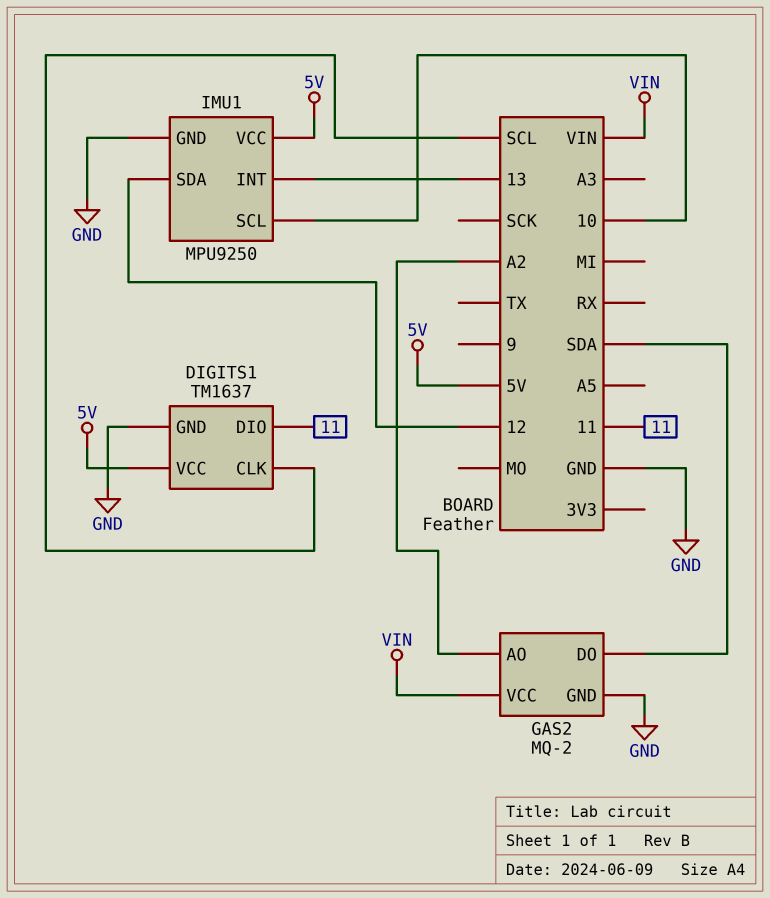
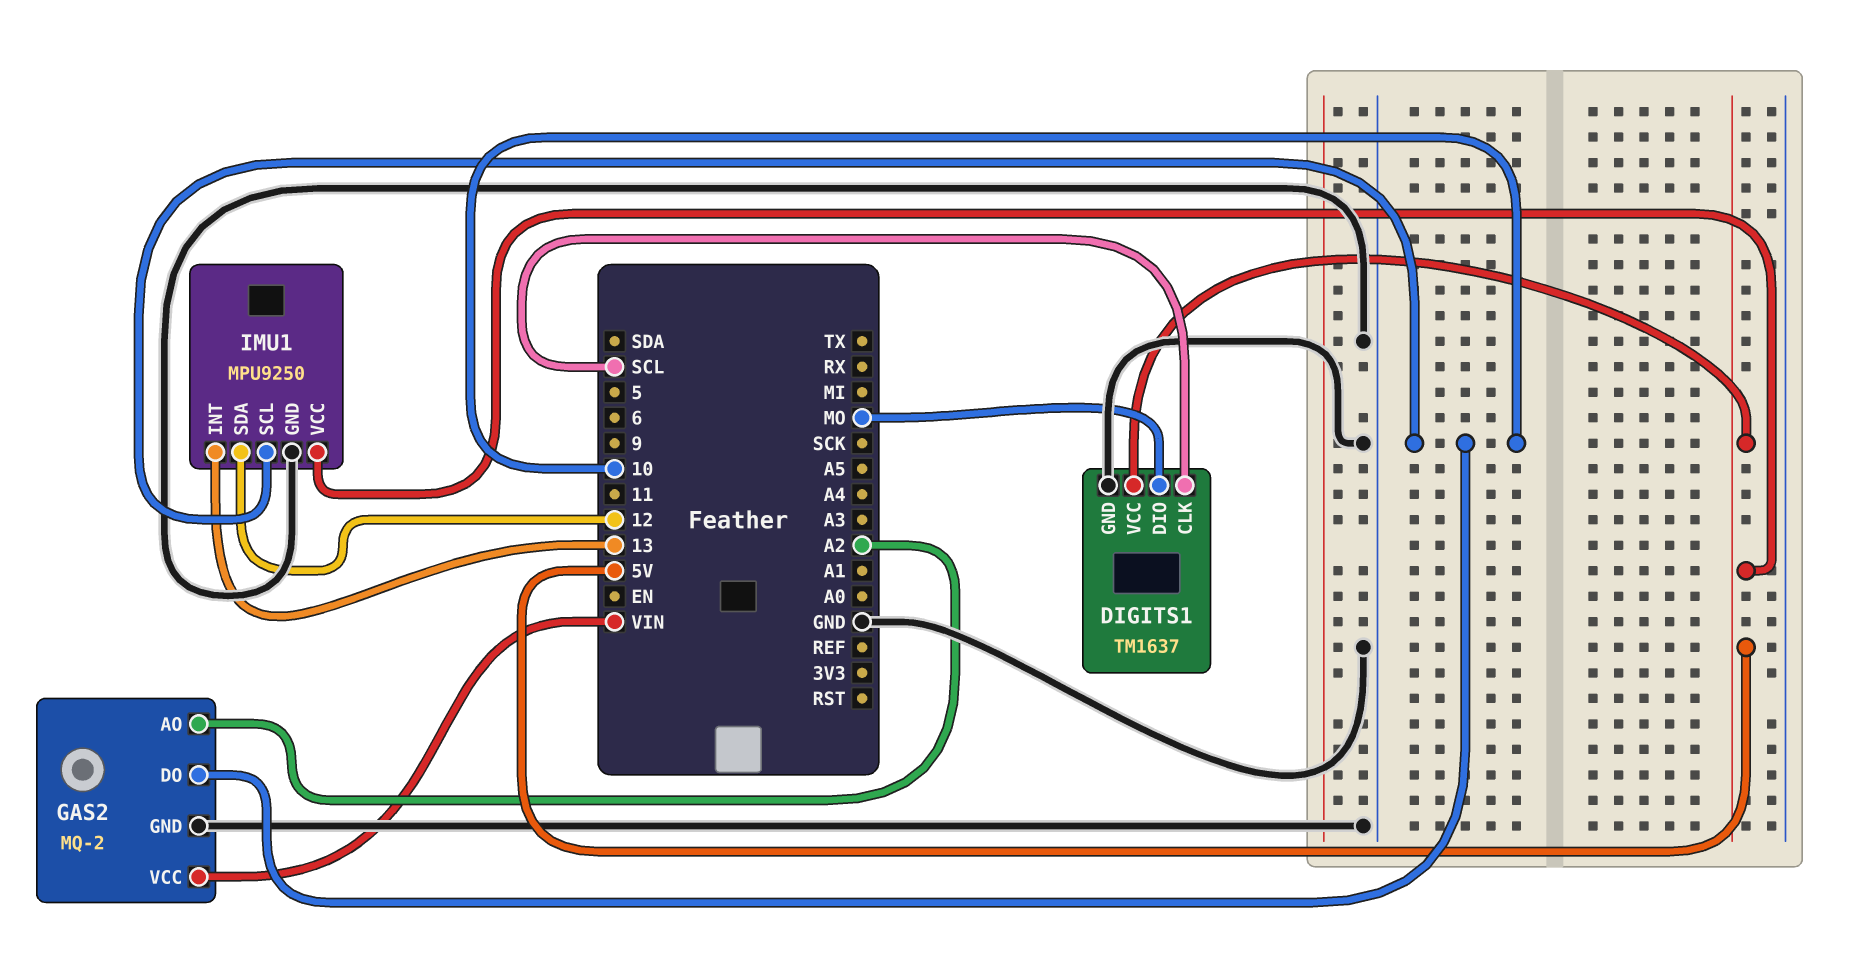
DIGITS1 pin DIO: 11 -> MO
GAS2 pin DO: SDA -> 10

